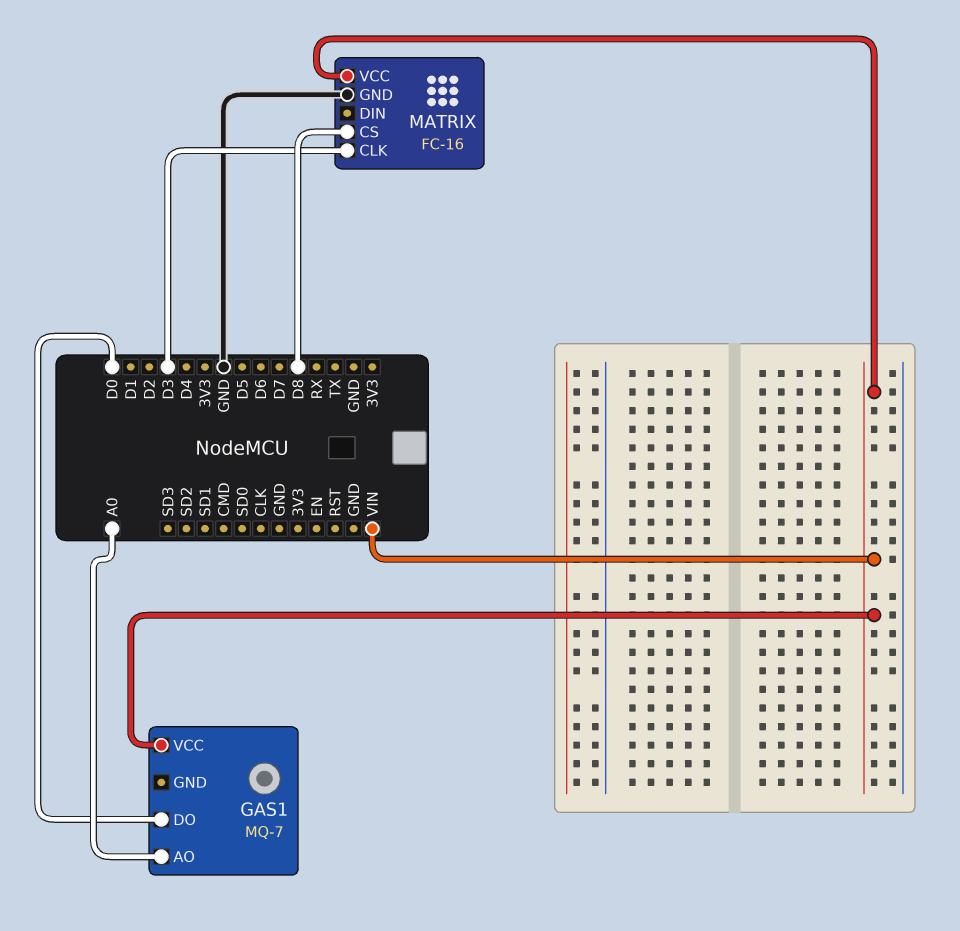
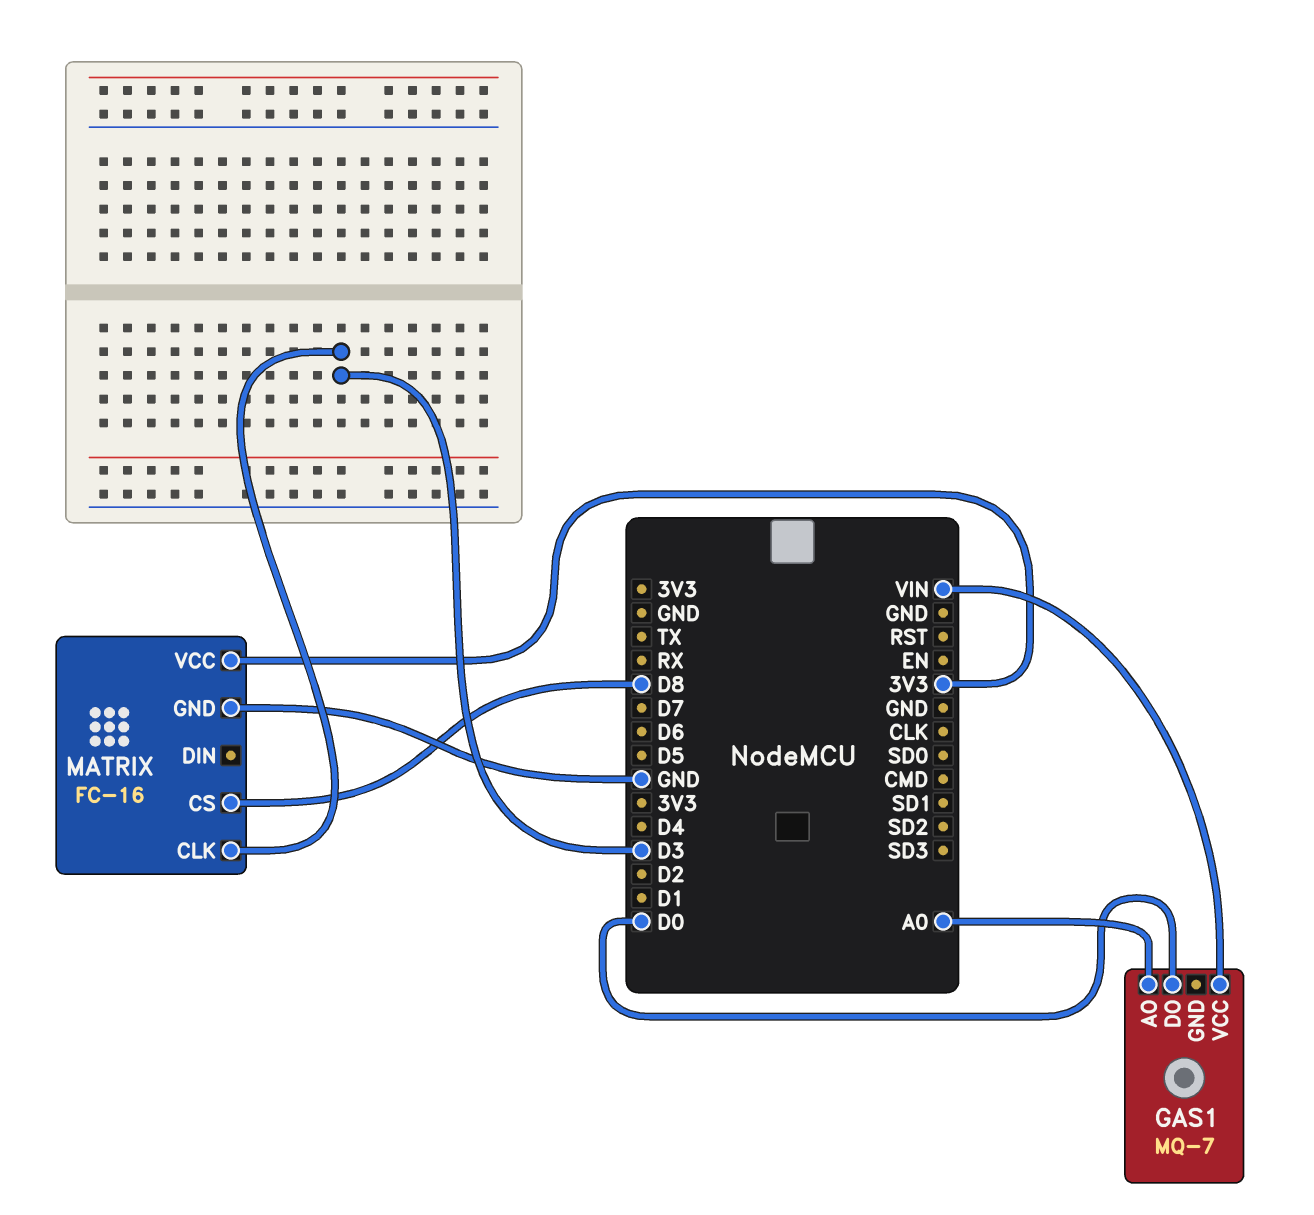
MATRIX pin VCC: VIN -> 3V3

